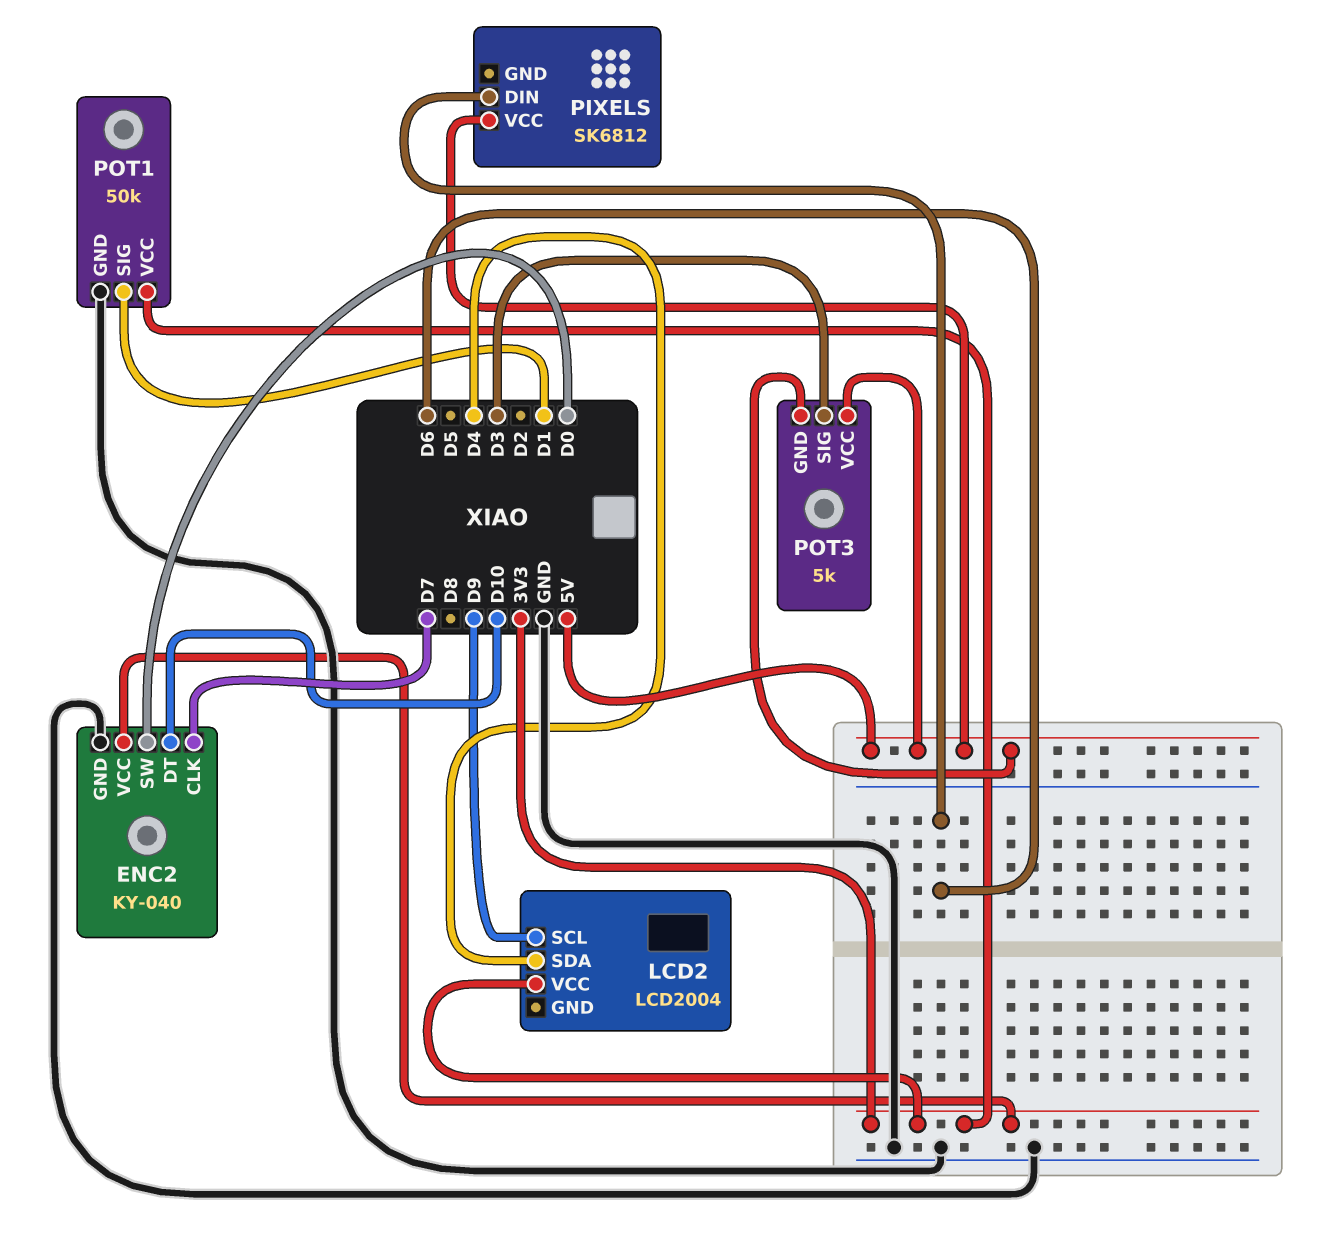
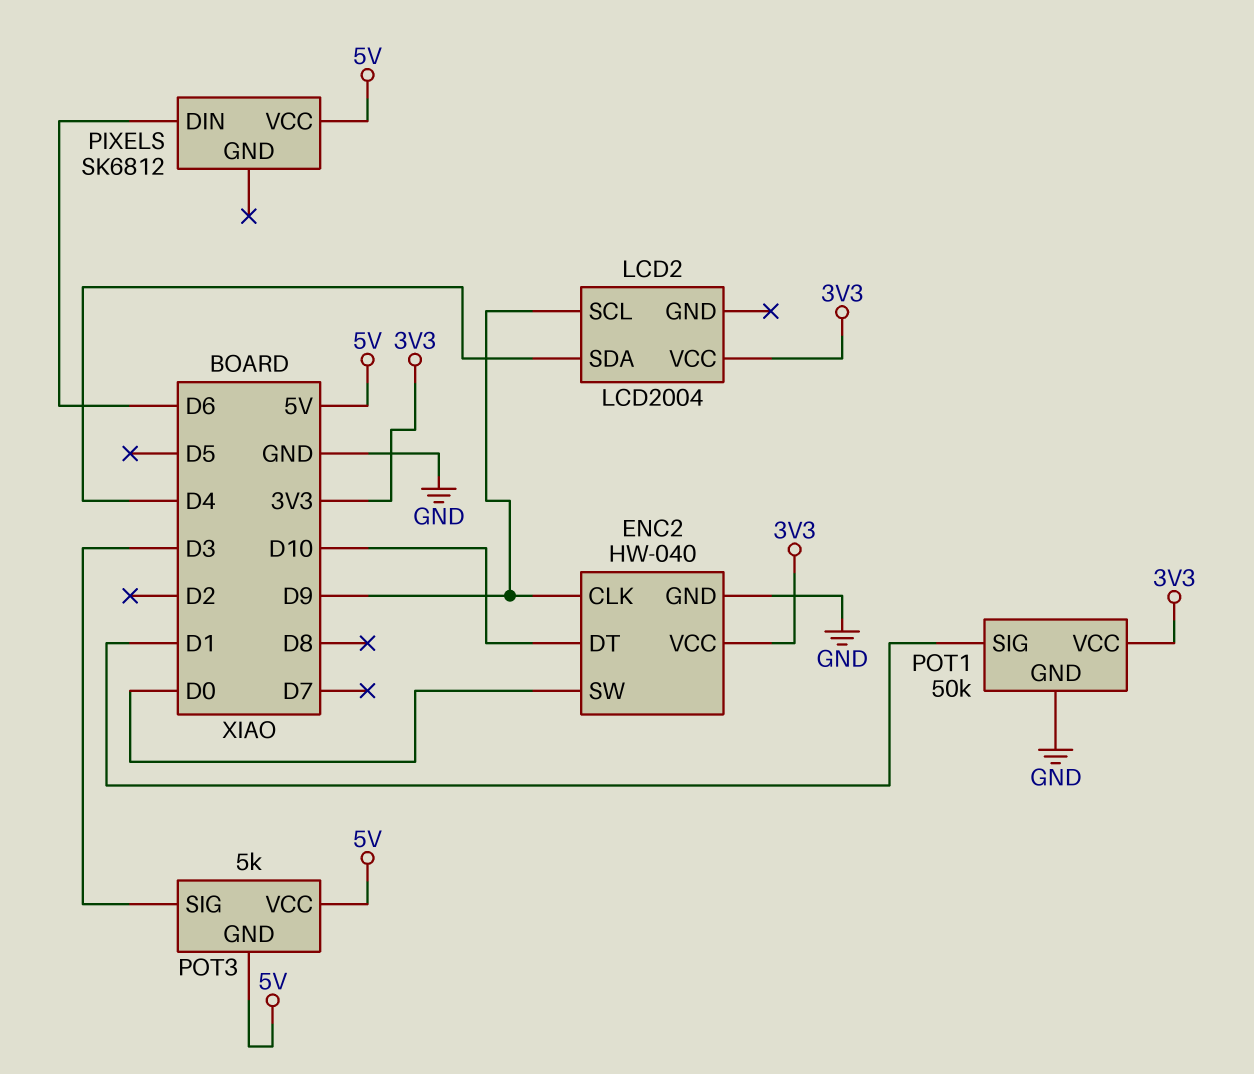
ENC2: KY-040 -> HW-040
ENC2 pin CLK: D7 -> D9

